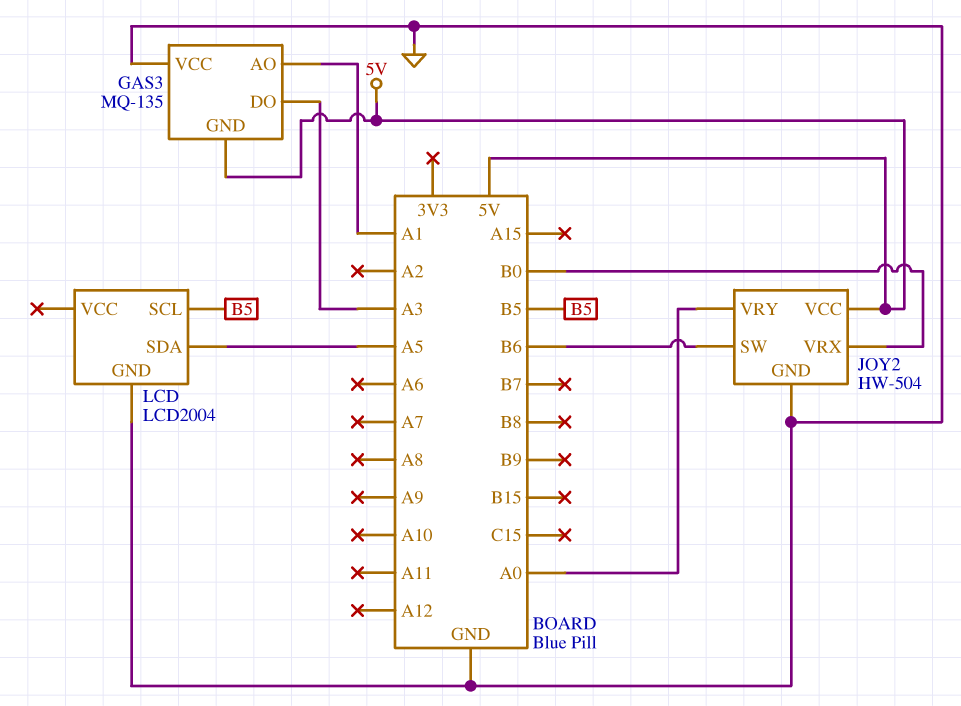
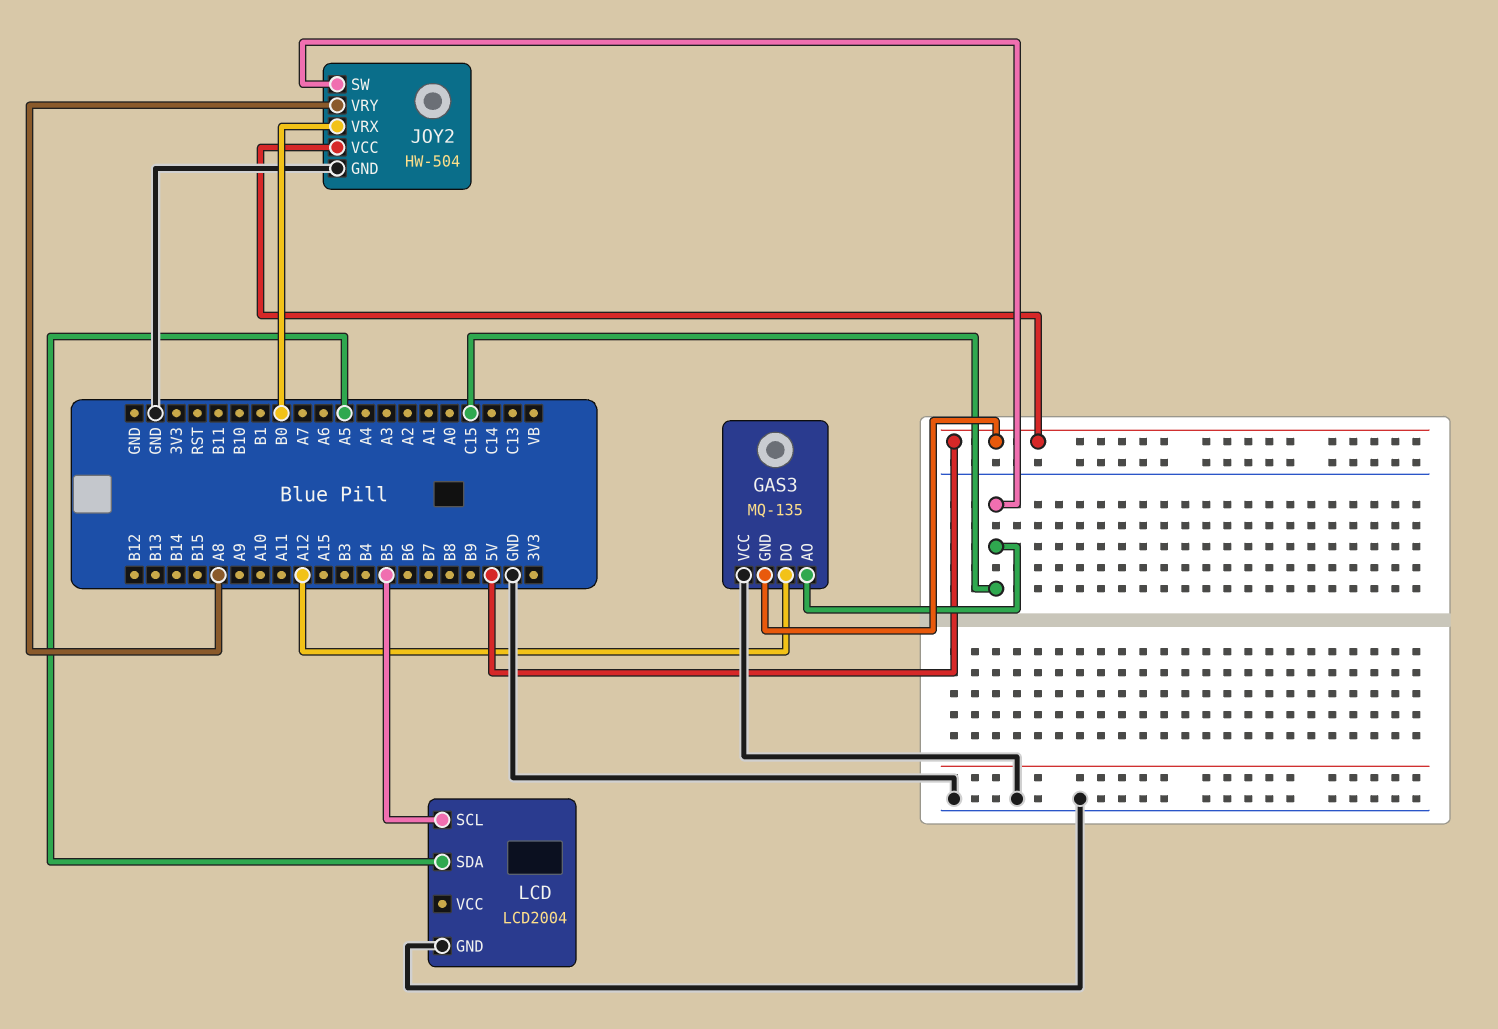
GAS3 pin AO: A1 -> C15
GAS3 pin DO: A3 -> A12
JOY2 pin SW: B6 -> C15
JOY2 pin VRY: A0 -> A8

